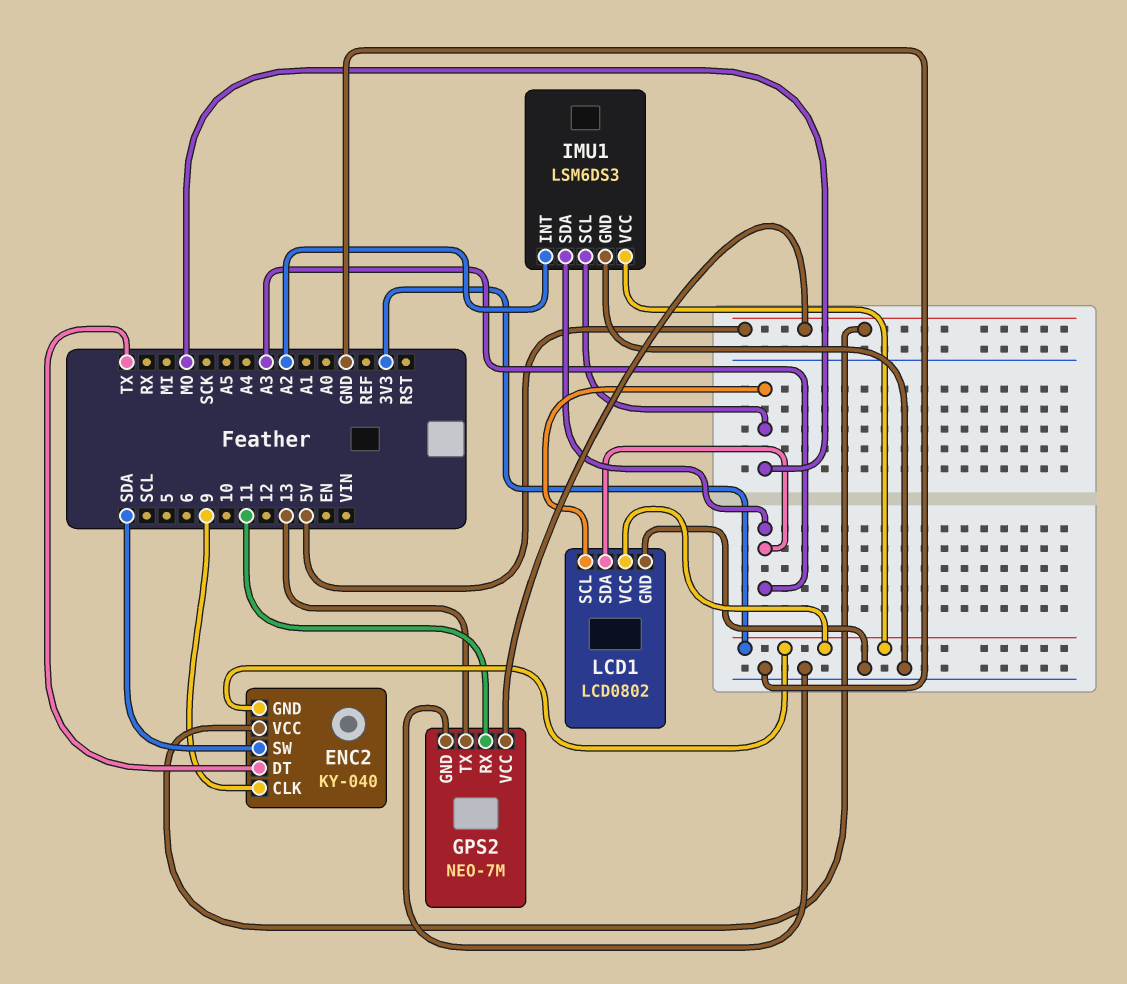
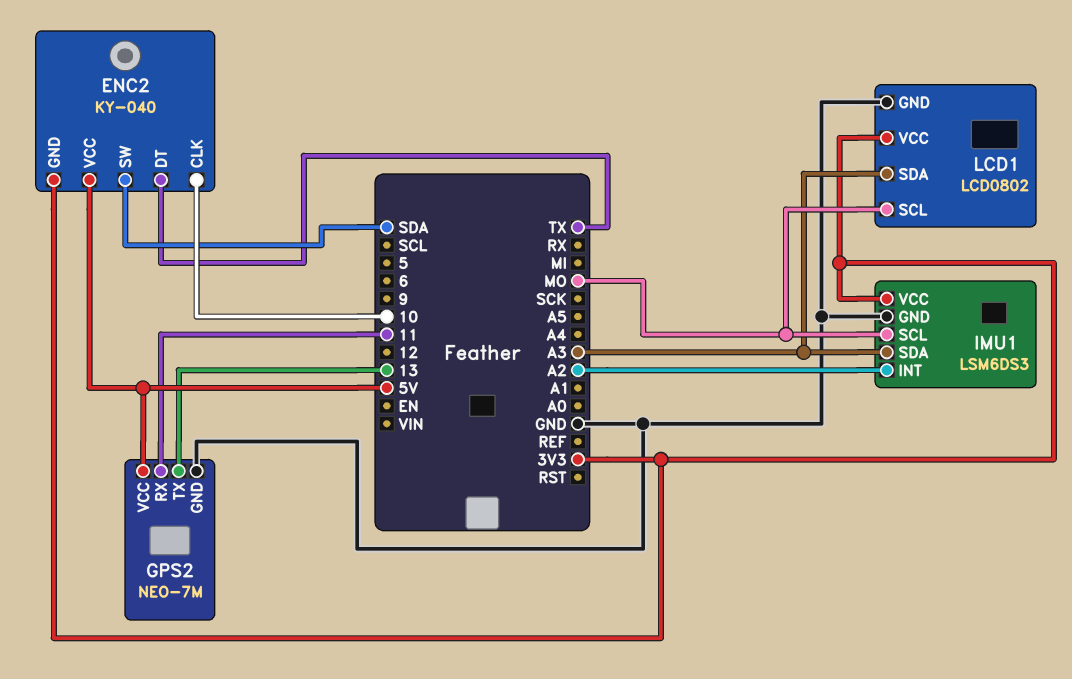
ENC2 pin CLK: 9 -> 10

